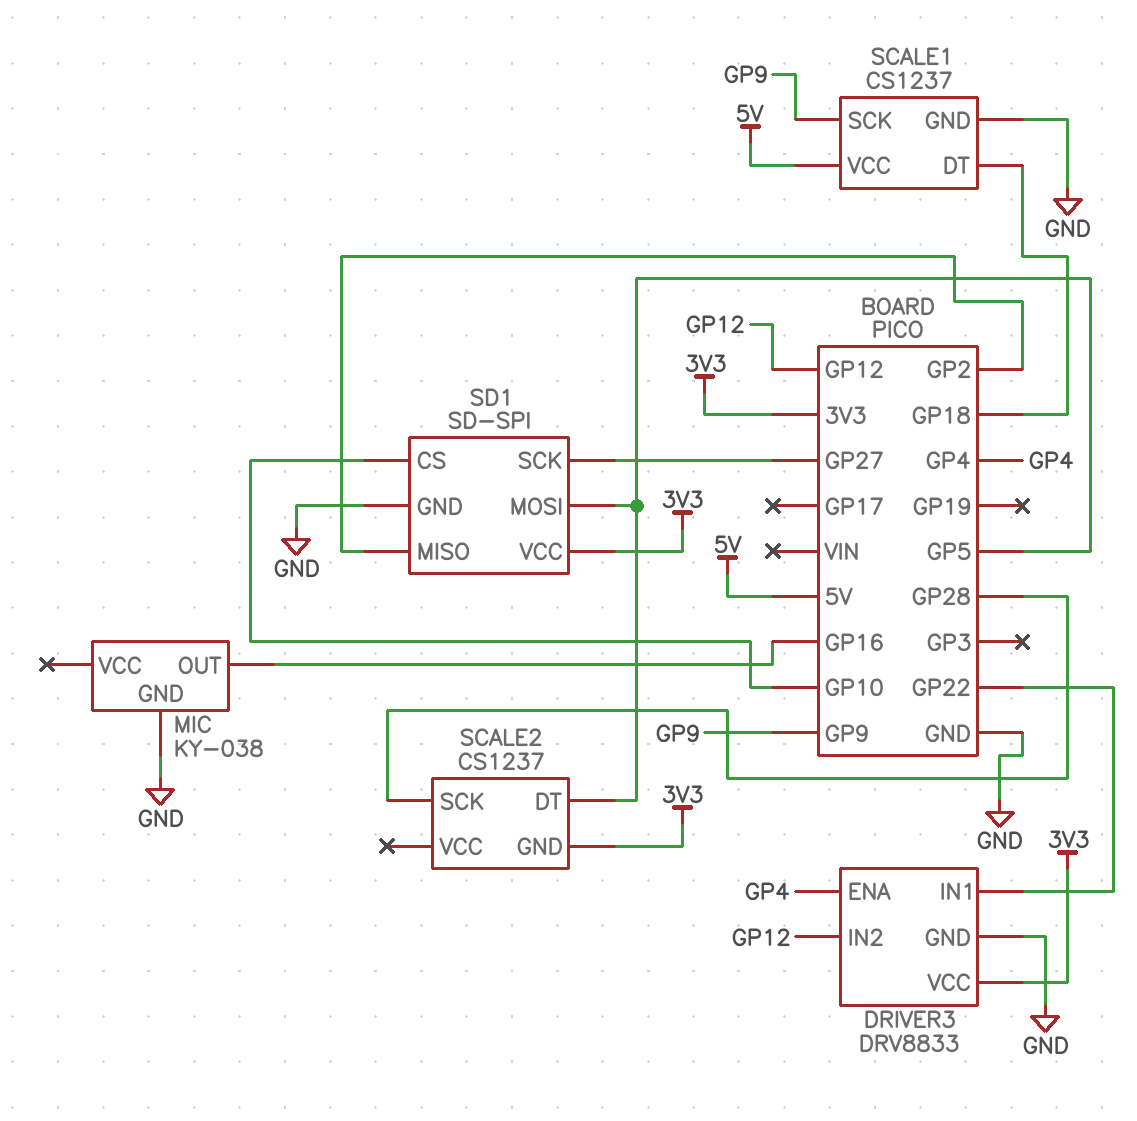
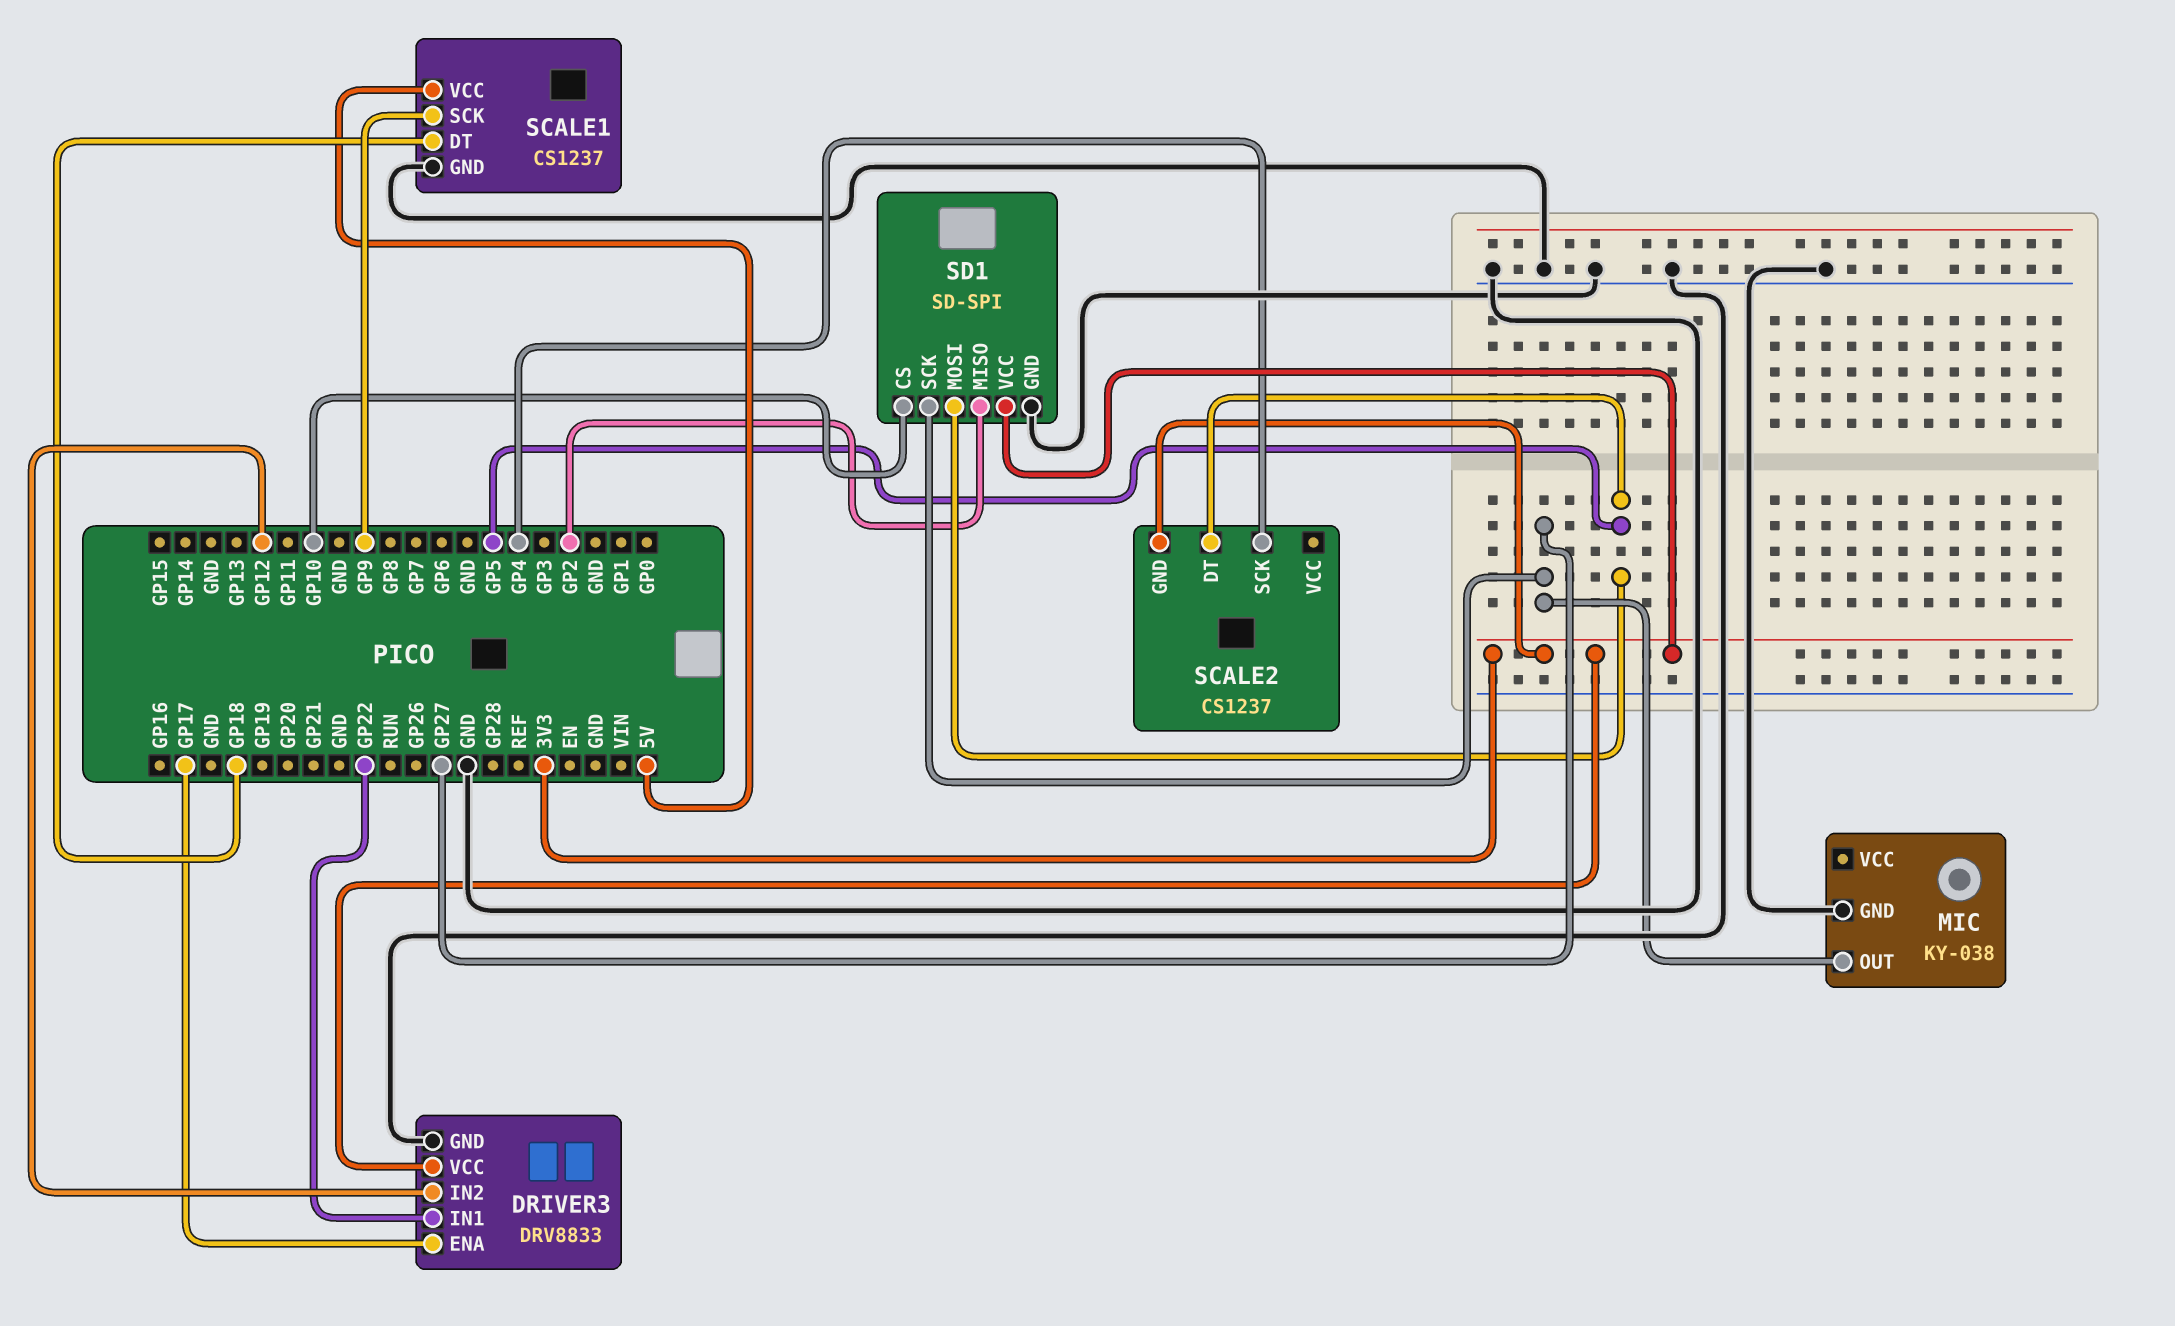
DRIVER3 pin ENA: GP4 -> GP17
MIC pin OUT: GP16 -> GP27
SCALE2 pin SCK: GP28 -> GP4

